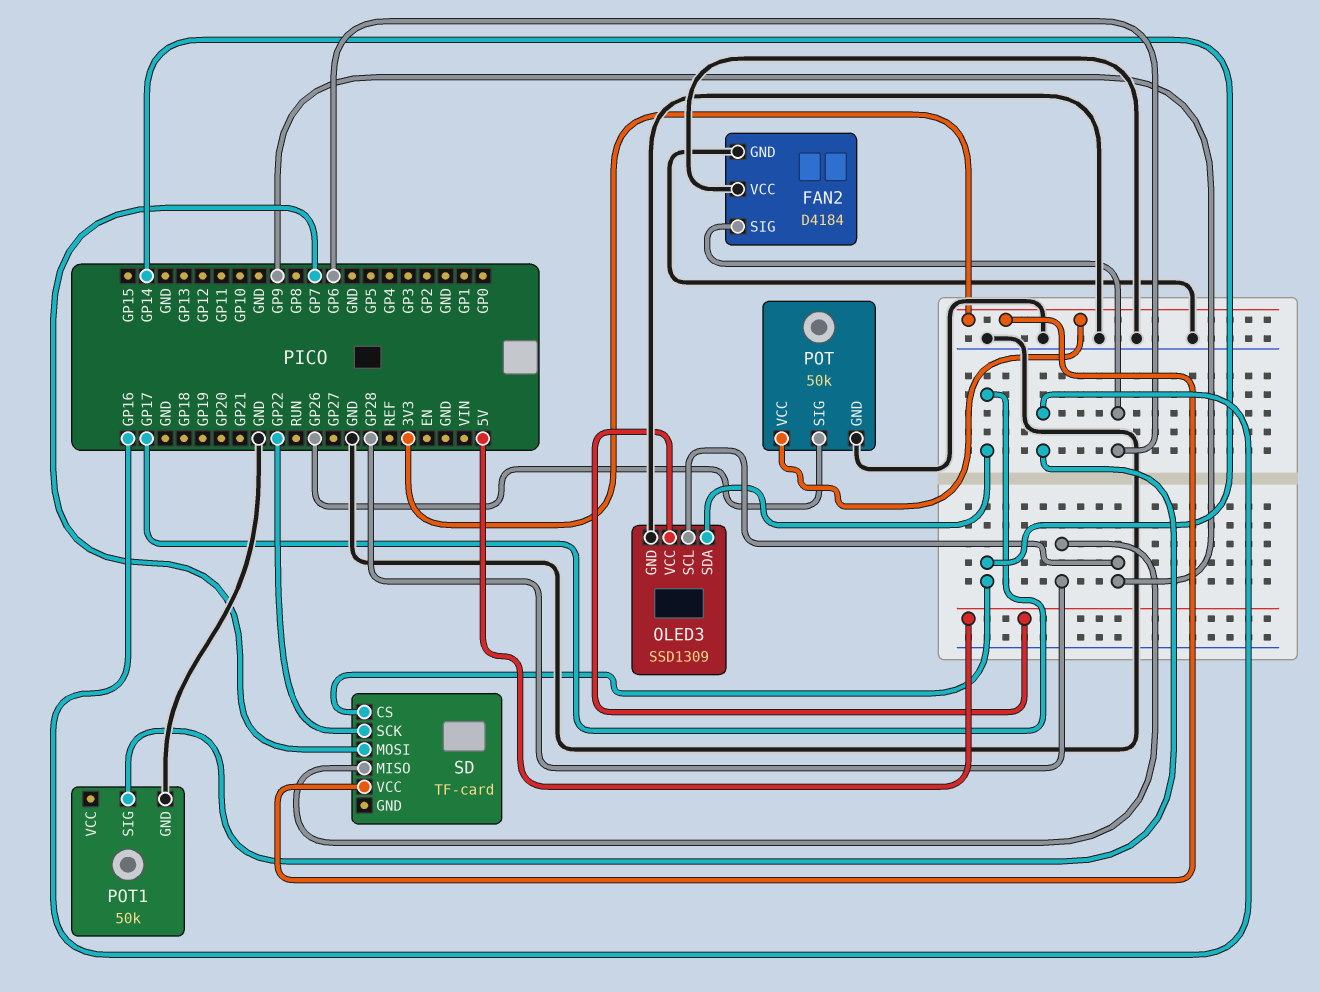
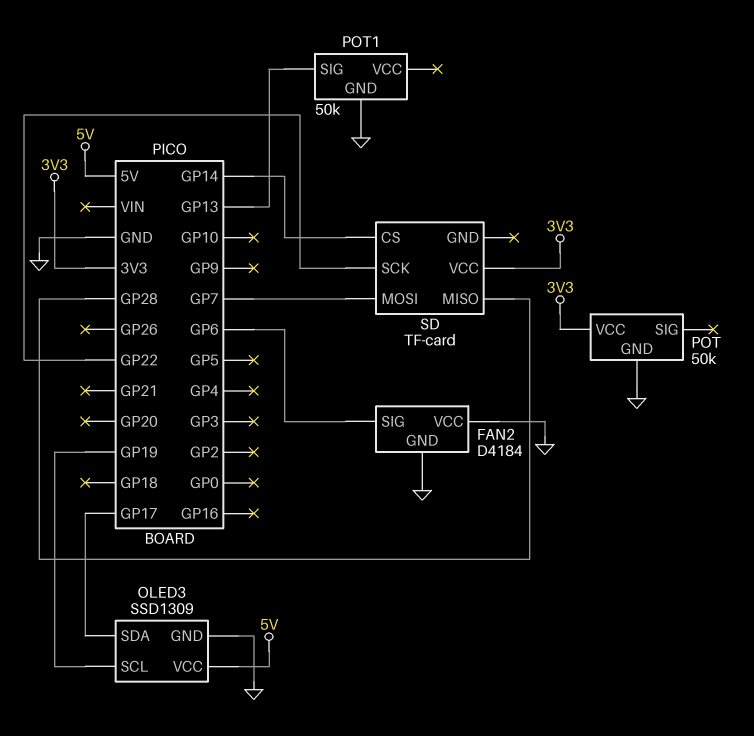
OLED3 pin SCL: GP9 -> GP19
POT pin SIG: GP26 -> none
POT1 pin SIG: GP16 -> GP13

